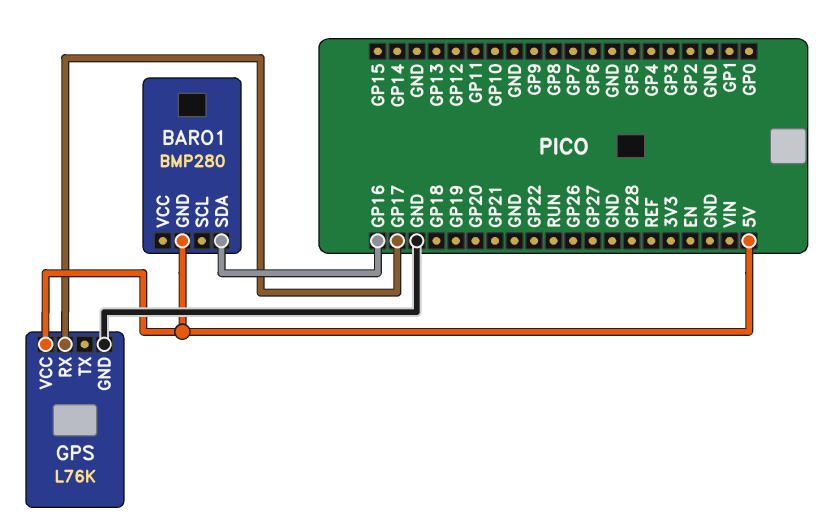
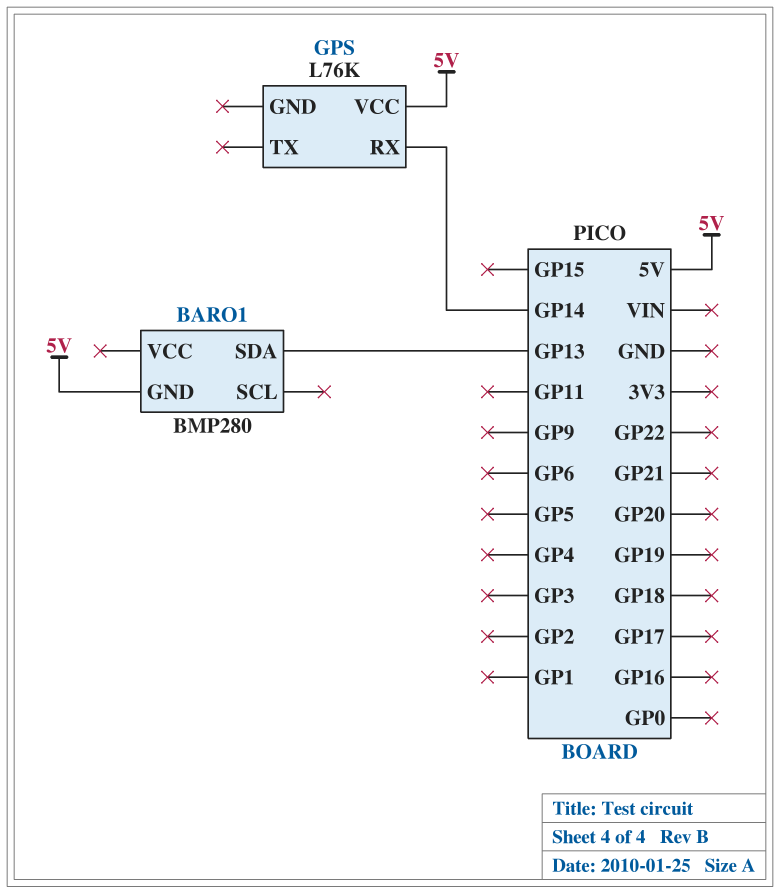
BARO1 pin SDA: GP16 -> GP13
GPS pin GND: GND -> none
GPS pin RX: GP17 -> GP14

